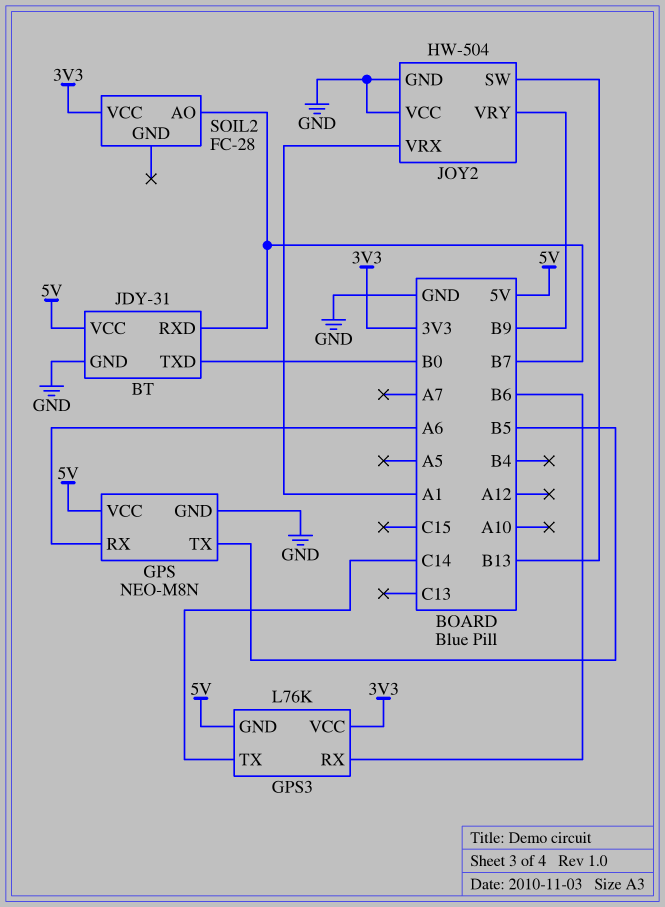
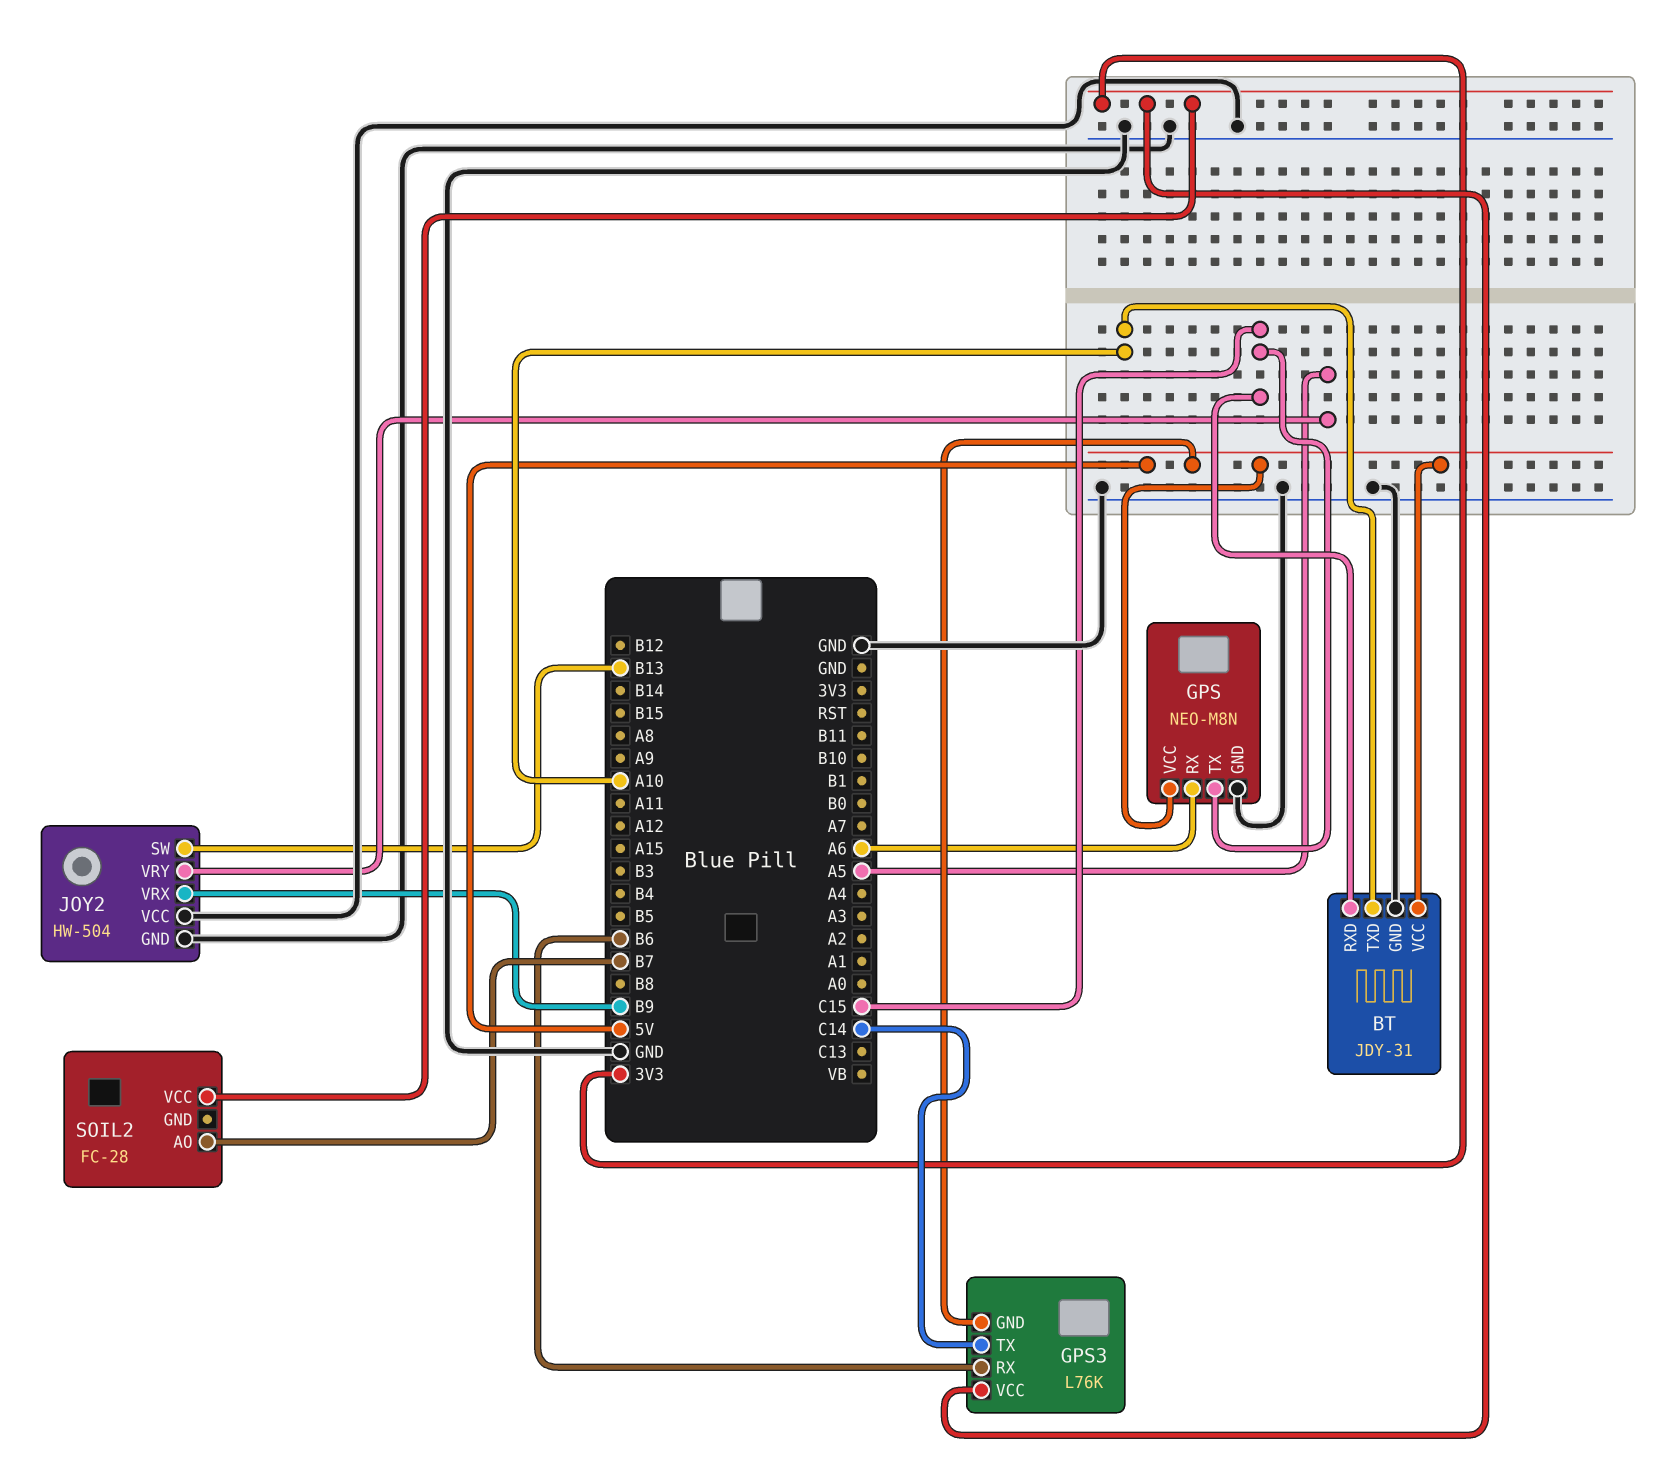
BT pin RXD: B7 -> C15
BT pin TXD: B0 -> A10
GPS pin TX: B5 -> C15
JOY2 pin VRX: A1 -> B9
JOY2 pin VRY: B9 -> A5

